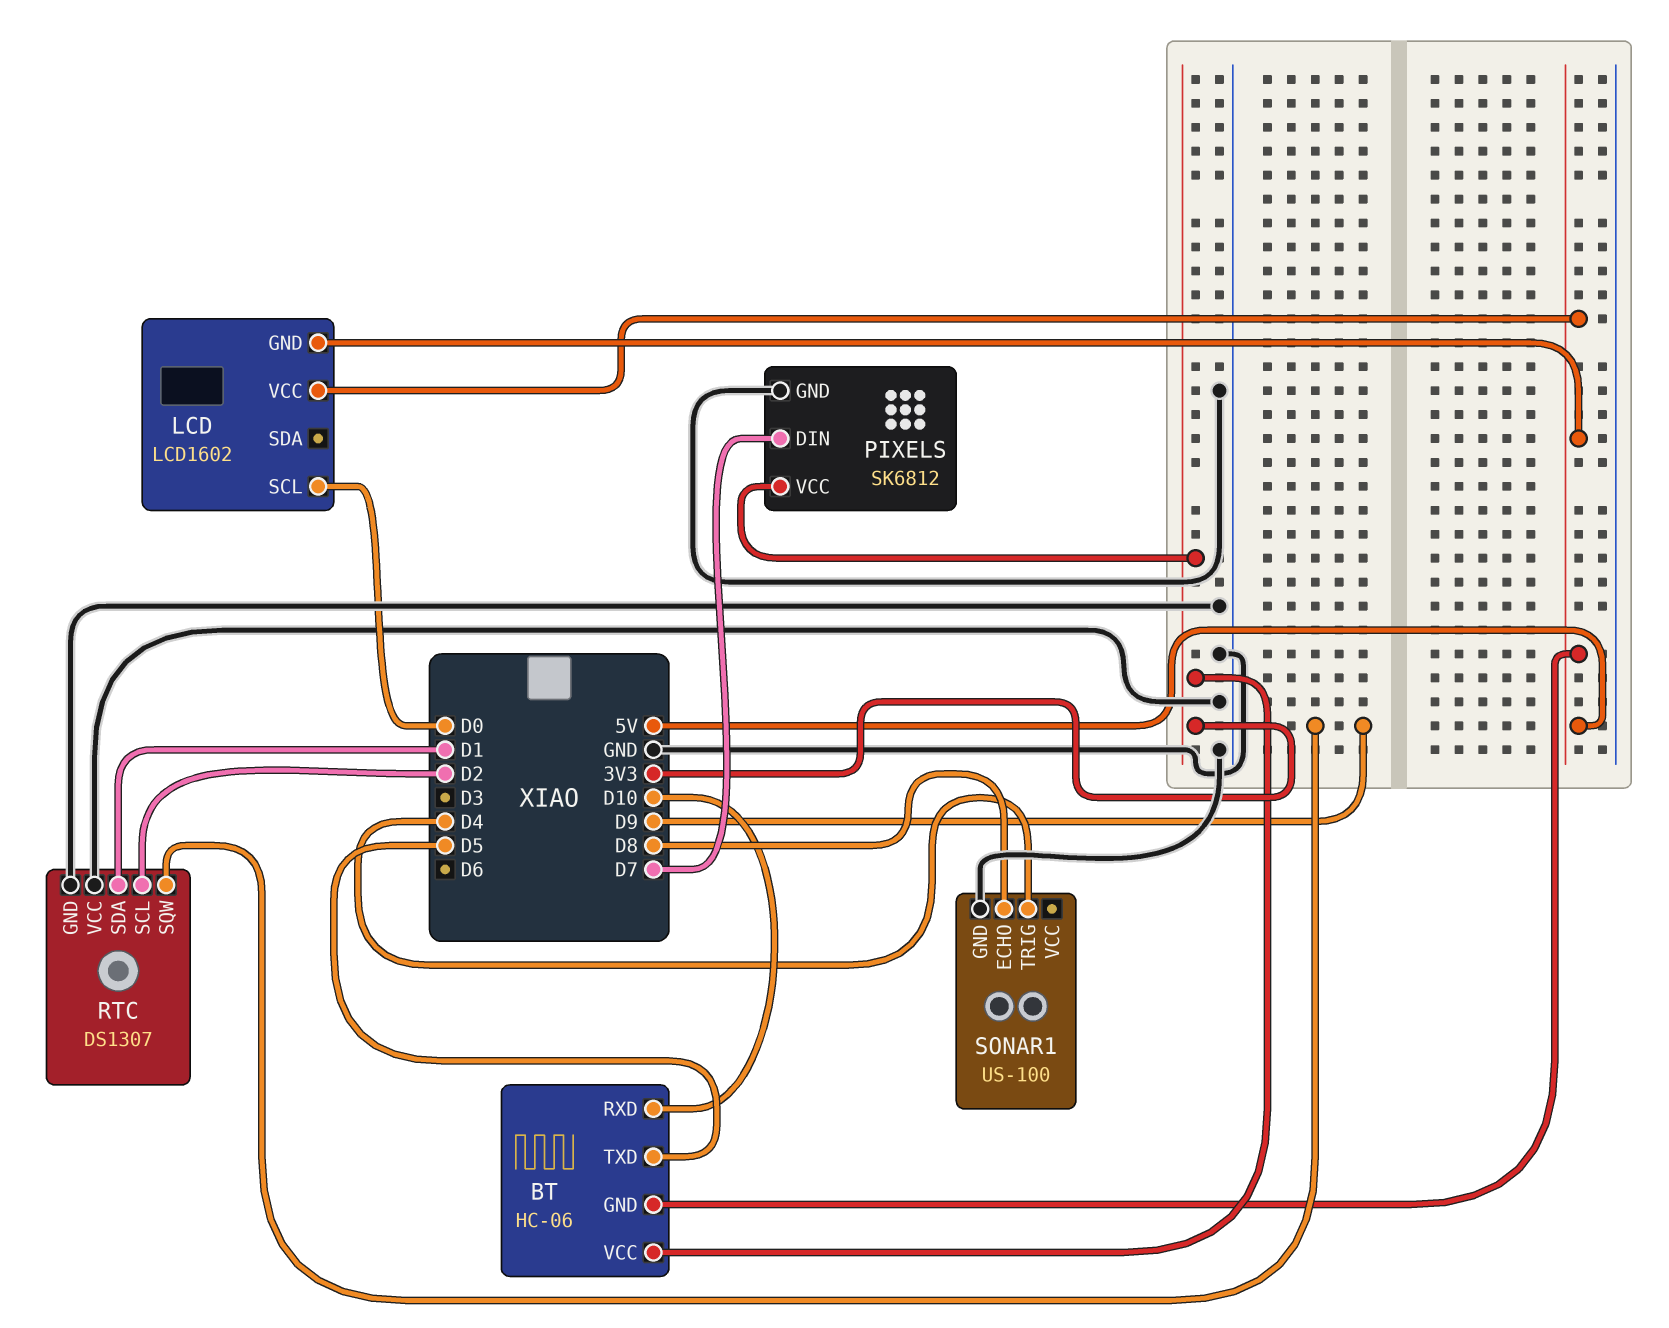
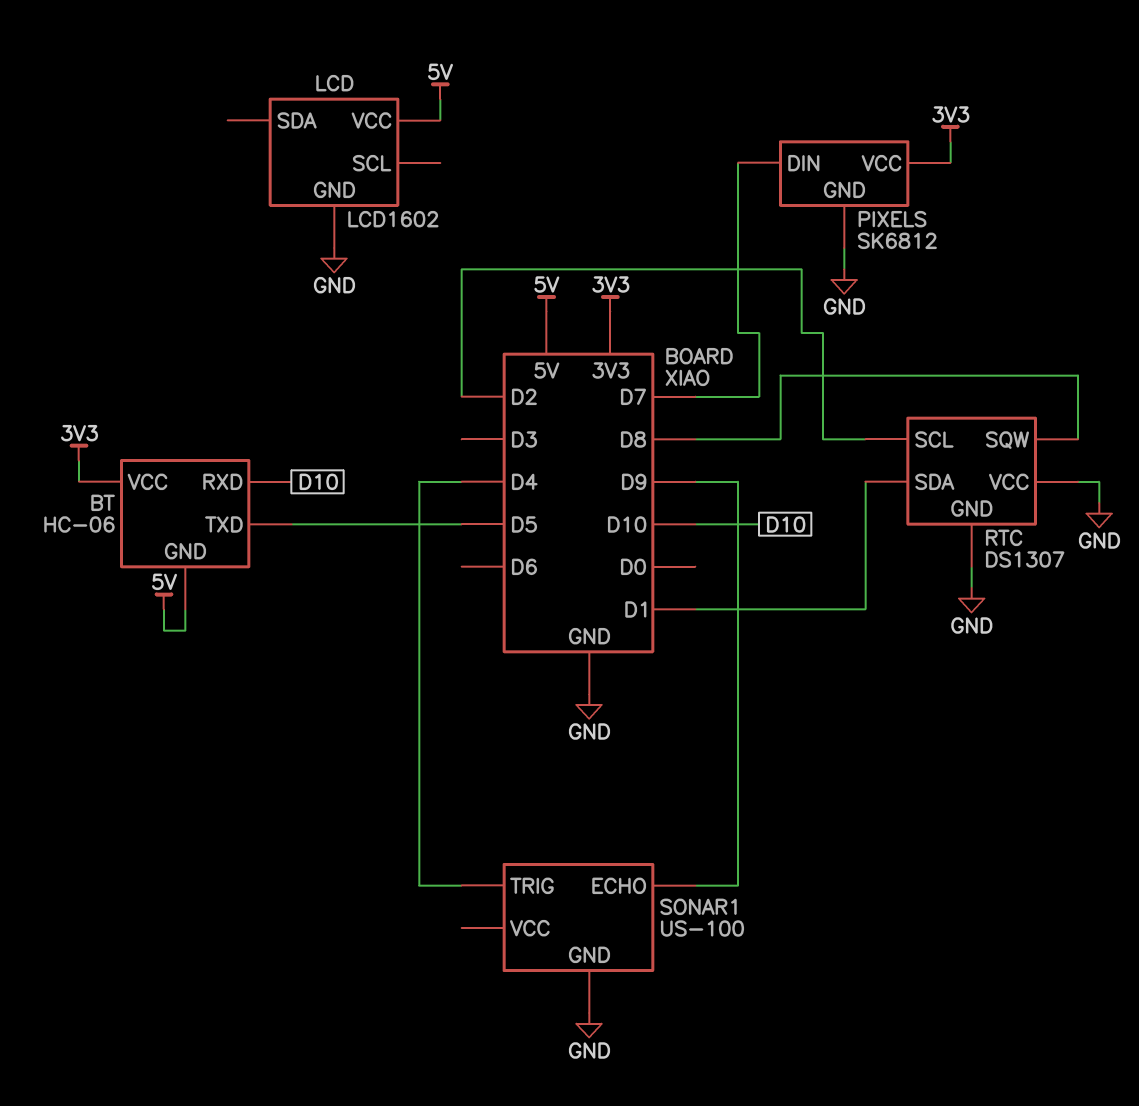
LCD pin GND: 5V -> GND
LCD pin SCL: D0 -> none
RTC pin SQW: D9 -> D8
SONAR1 pin ECHO: D8 -> D9

